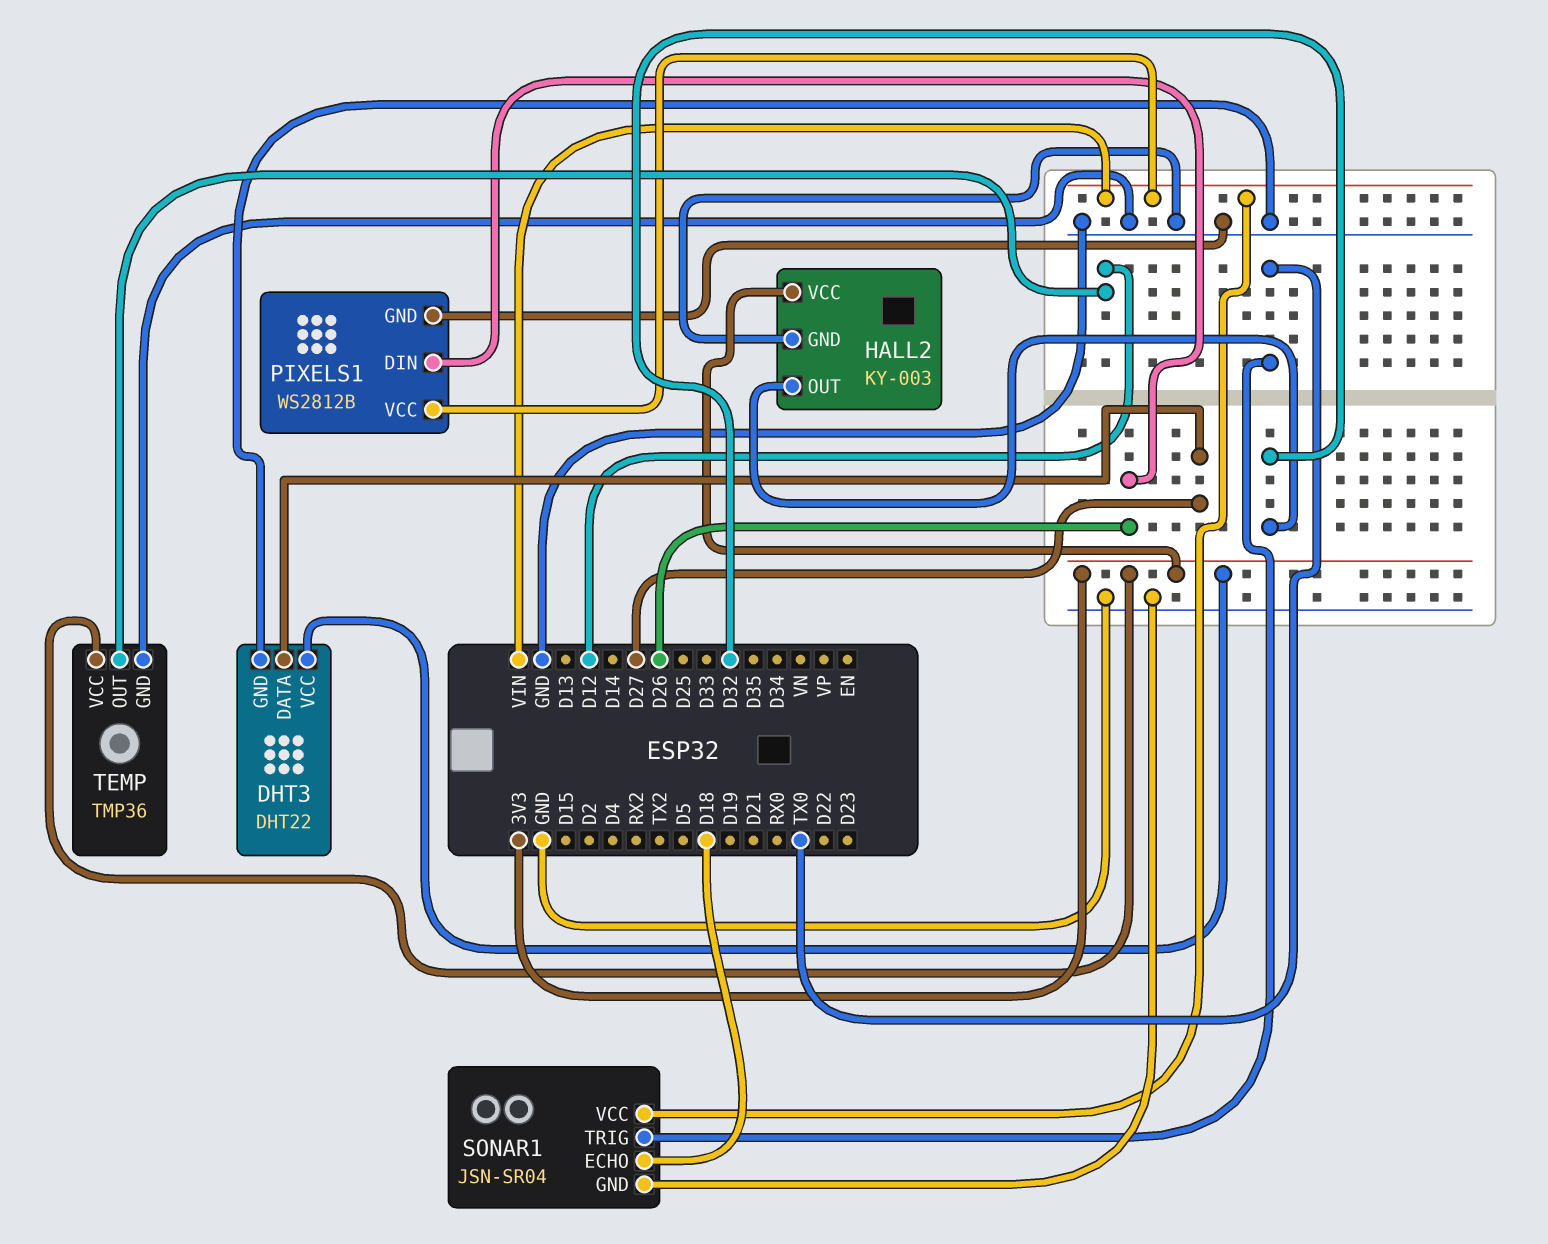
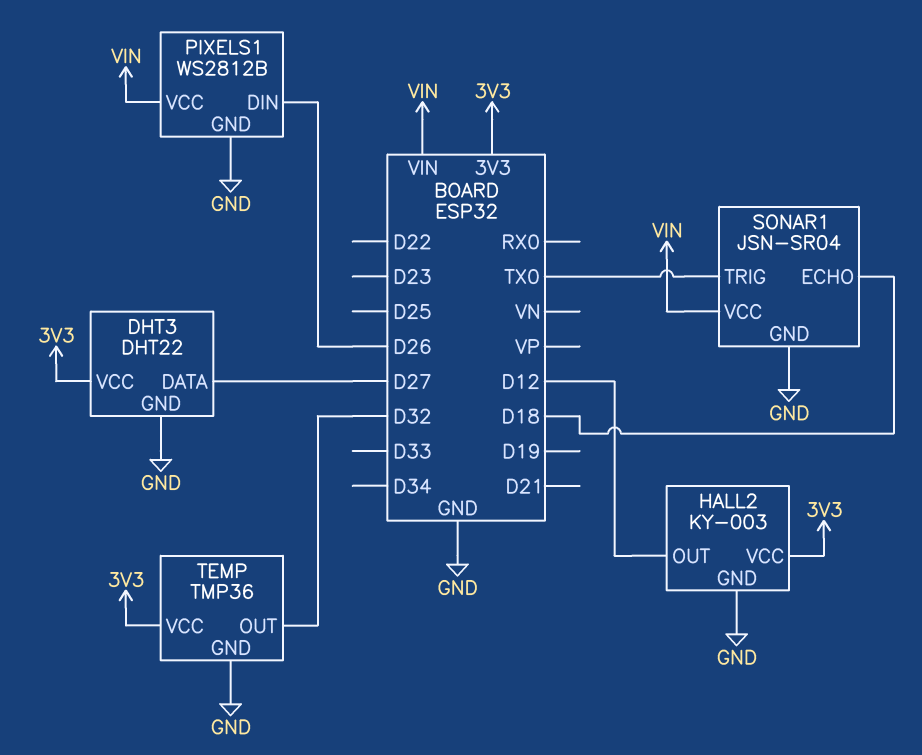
HALL2 pin OUT: D32 -> D12
TEMP pin OUT: D12 -> D32

